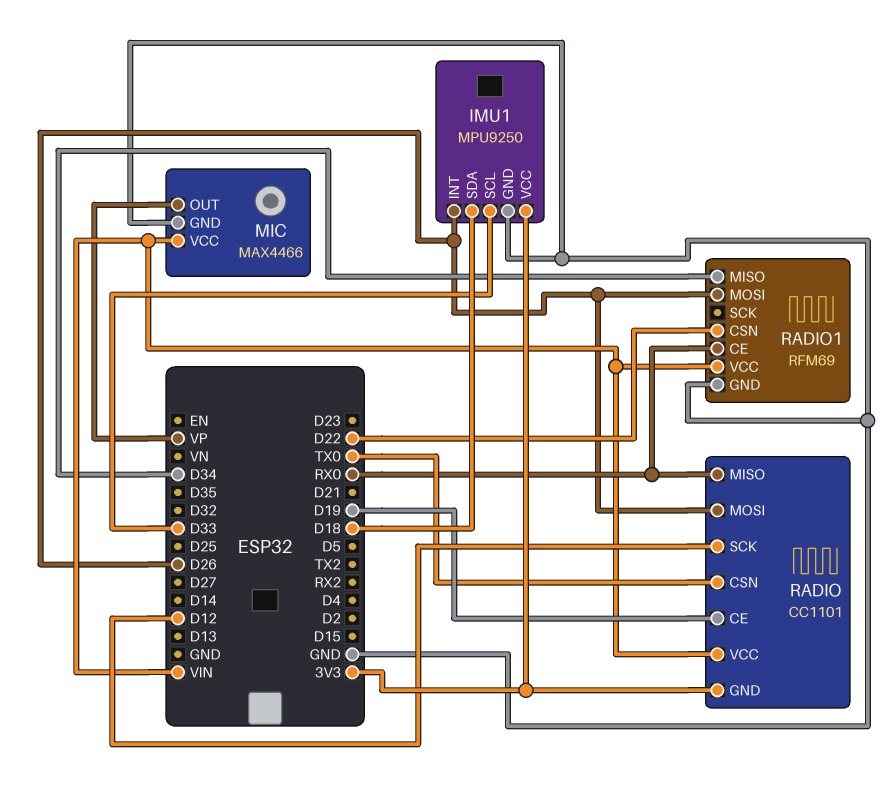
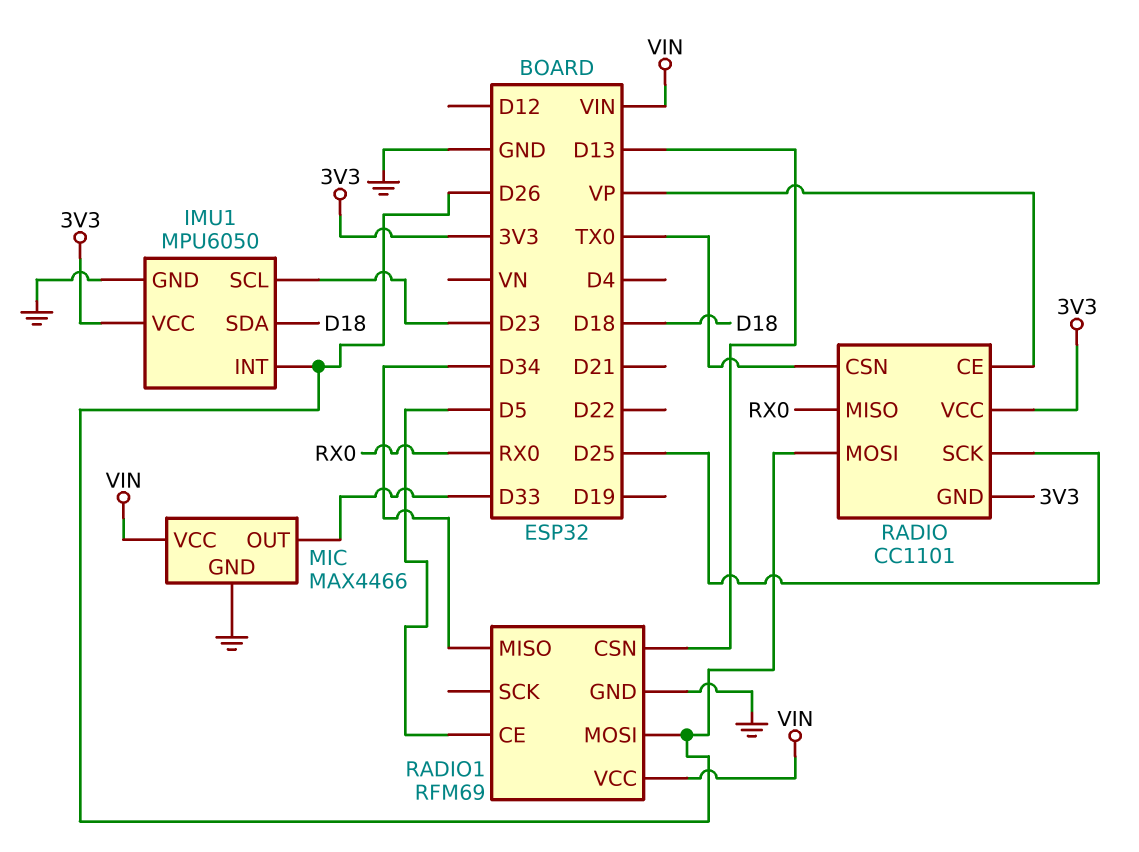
IMU1: MPU9250 -> MPU6050
IMU1 pin SCL: D33 -> D23
MIC pin OUT: VP -> D33
RADIO pin CE: D19 -> VP
RADIO pin SCK: D12 -> D25
RADIO pin VCC: VIN -> 3V3
RADIO1 pin CE: RX0 -> D5
RADIO1 pin CSN: D22 -> D13

